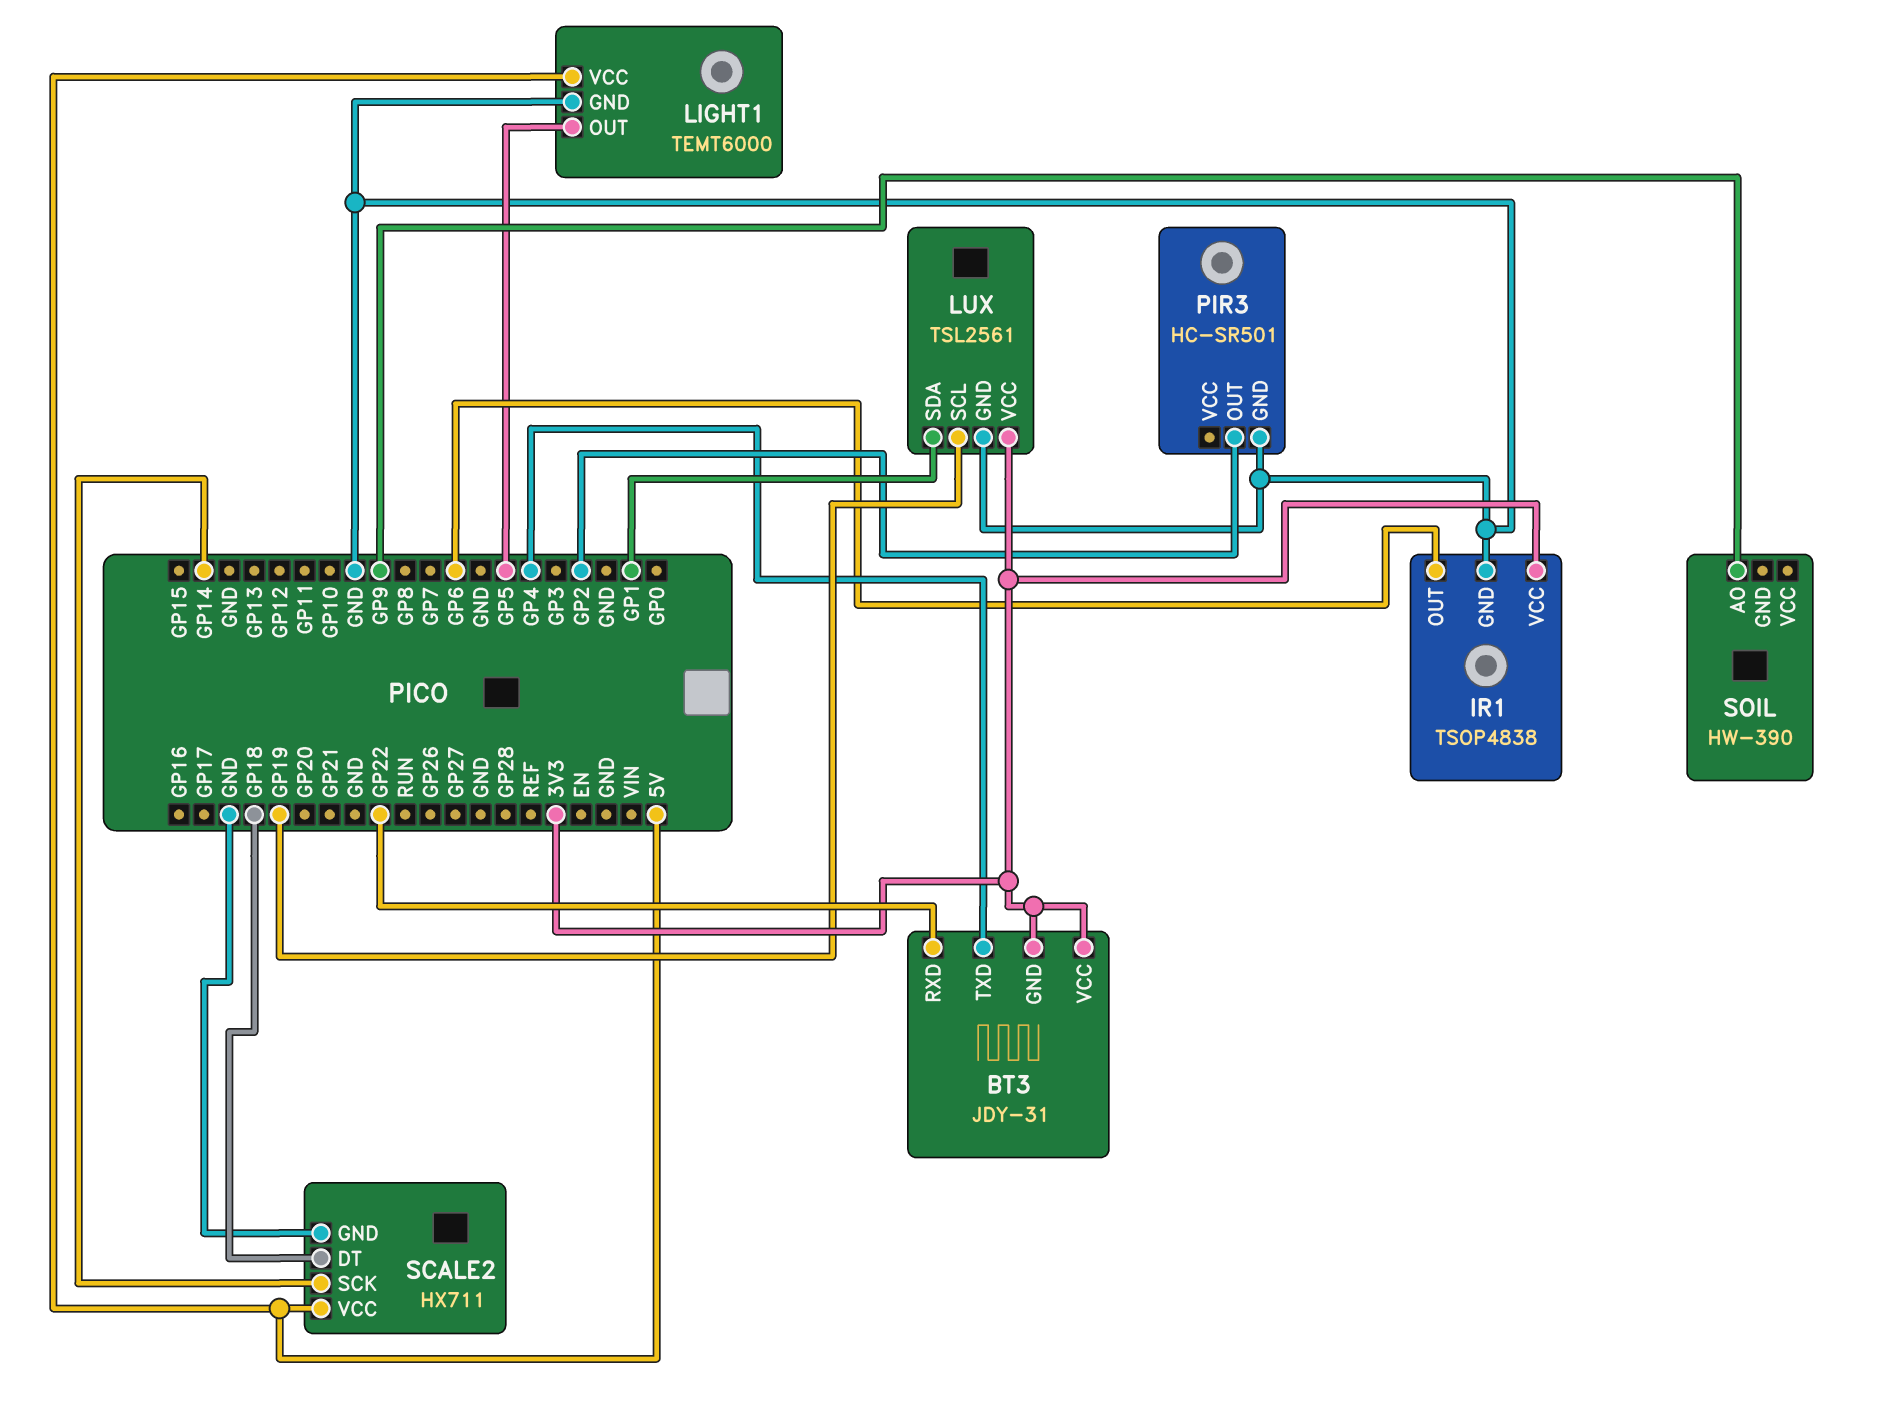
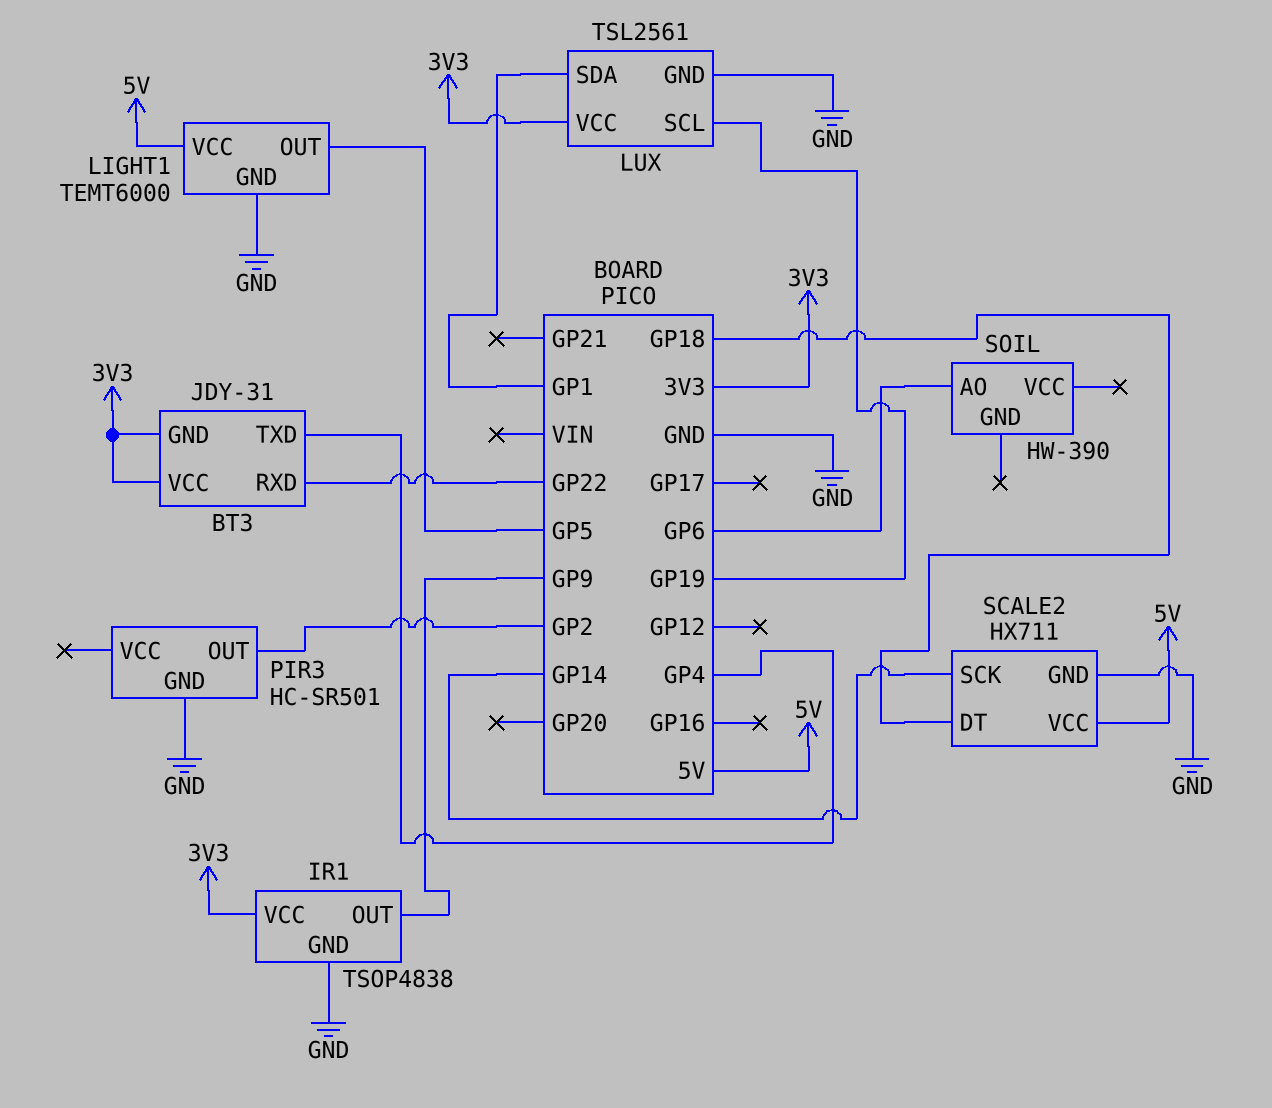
IR1 pin OUT: GP6 -> GP9
SOIL pin AO: GP9 -> GP6

